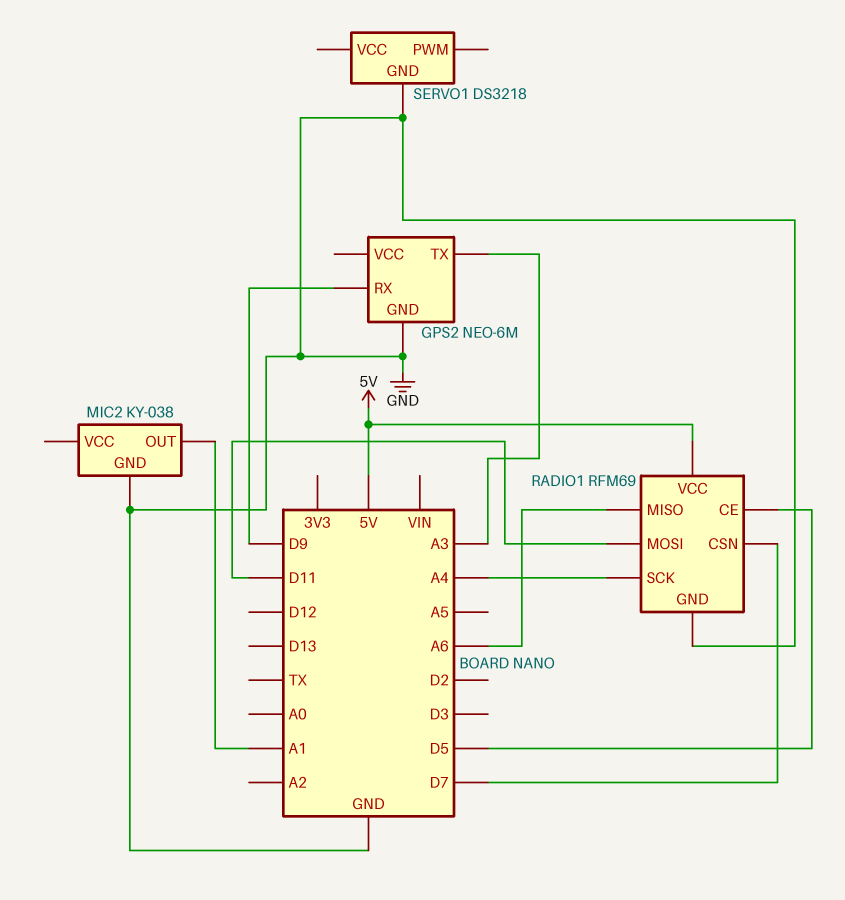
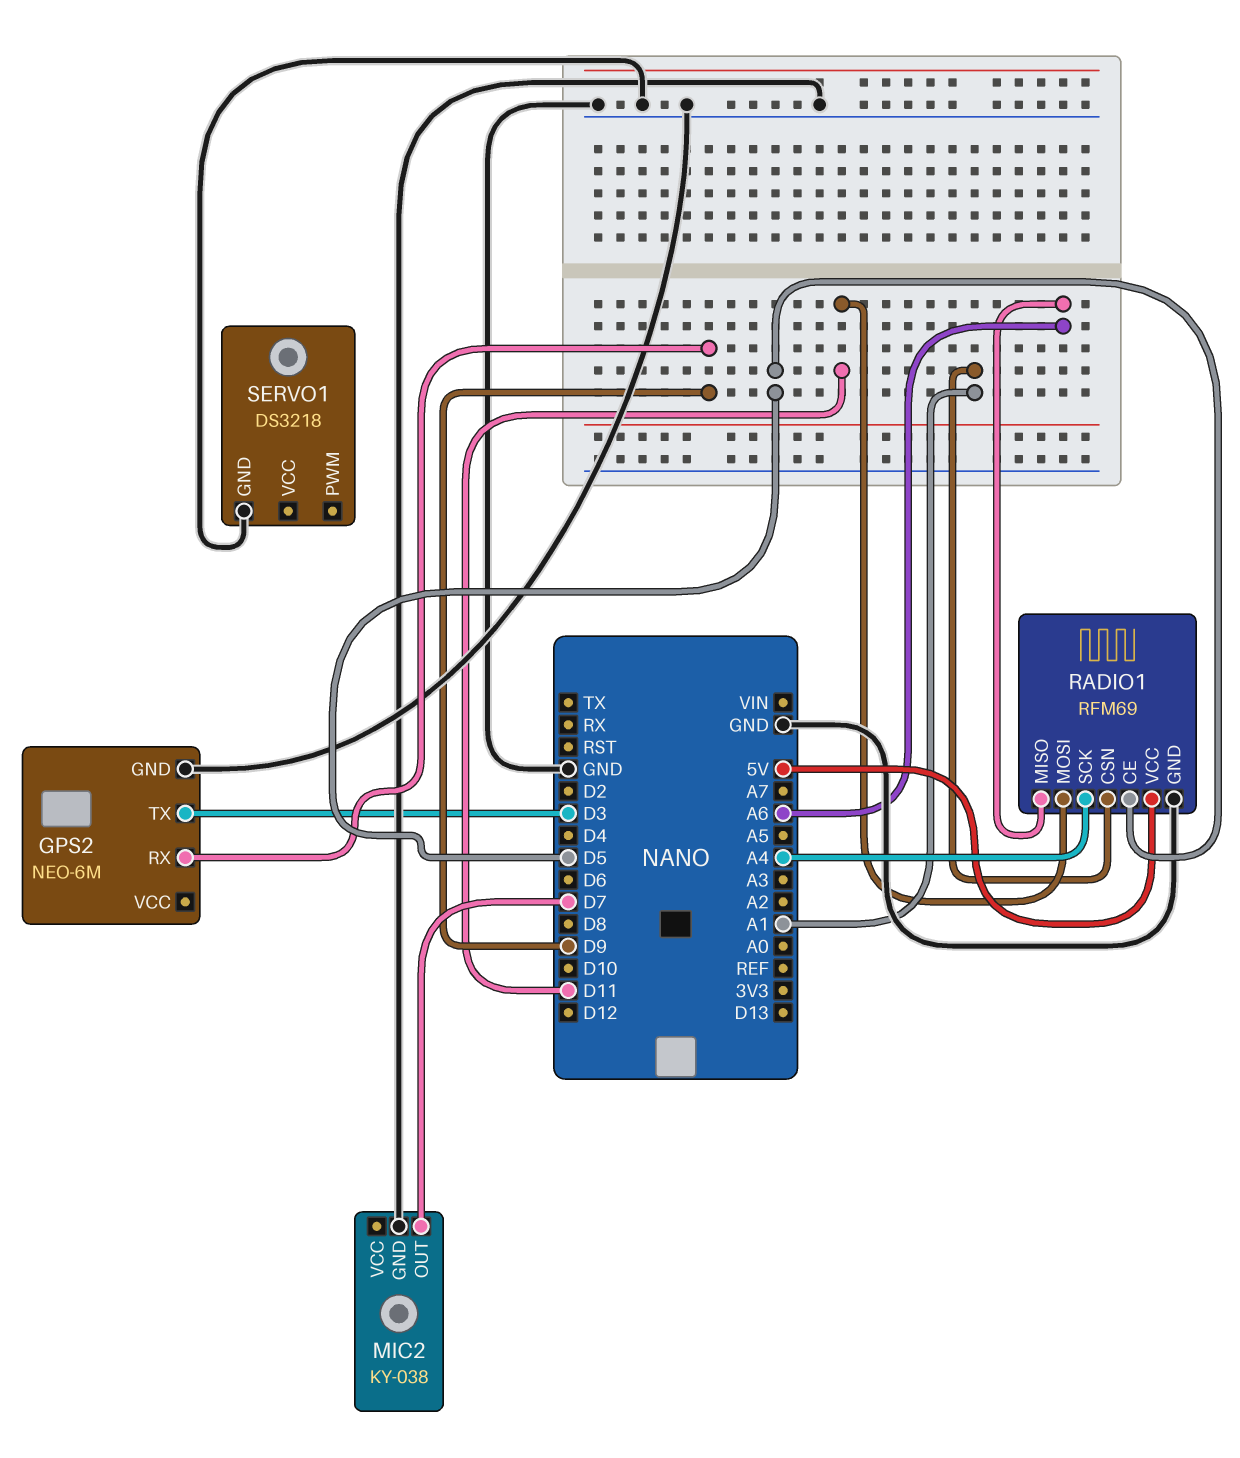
GPS2 pin TX: A3 -> D3
MIC2 pin OUT: A1 -> D7
RADIO1 pin CSN: D7 -> A1

